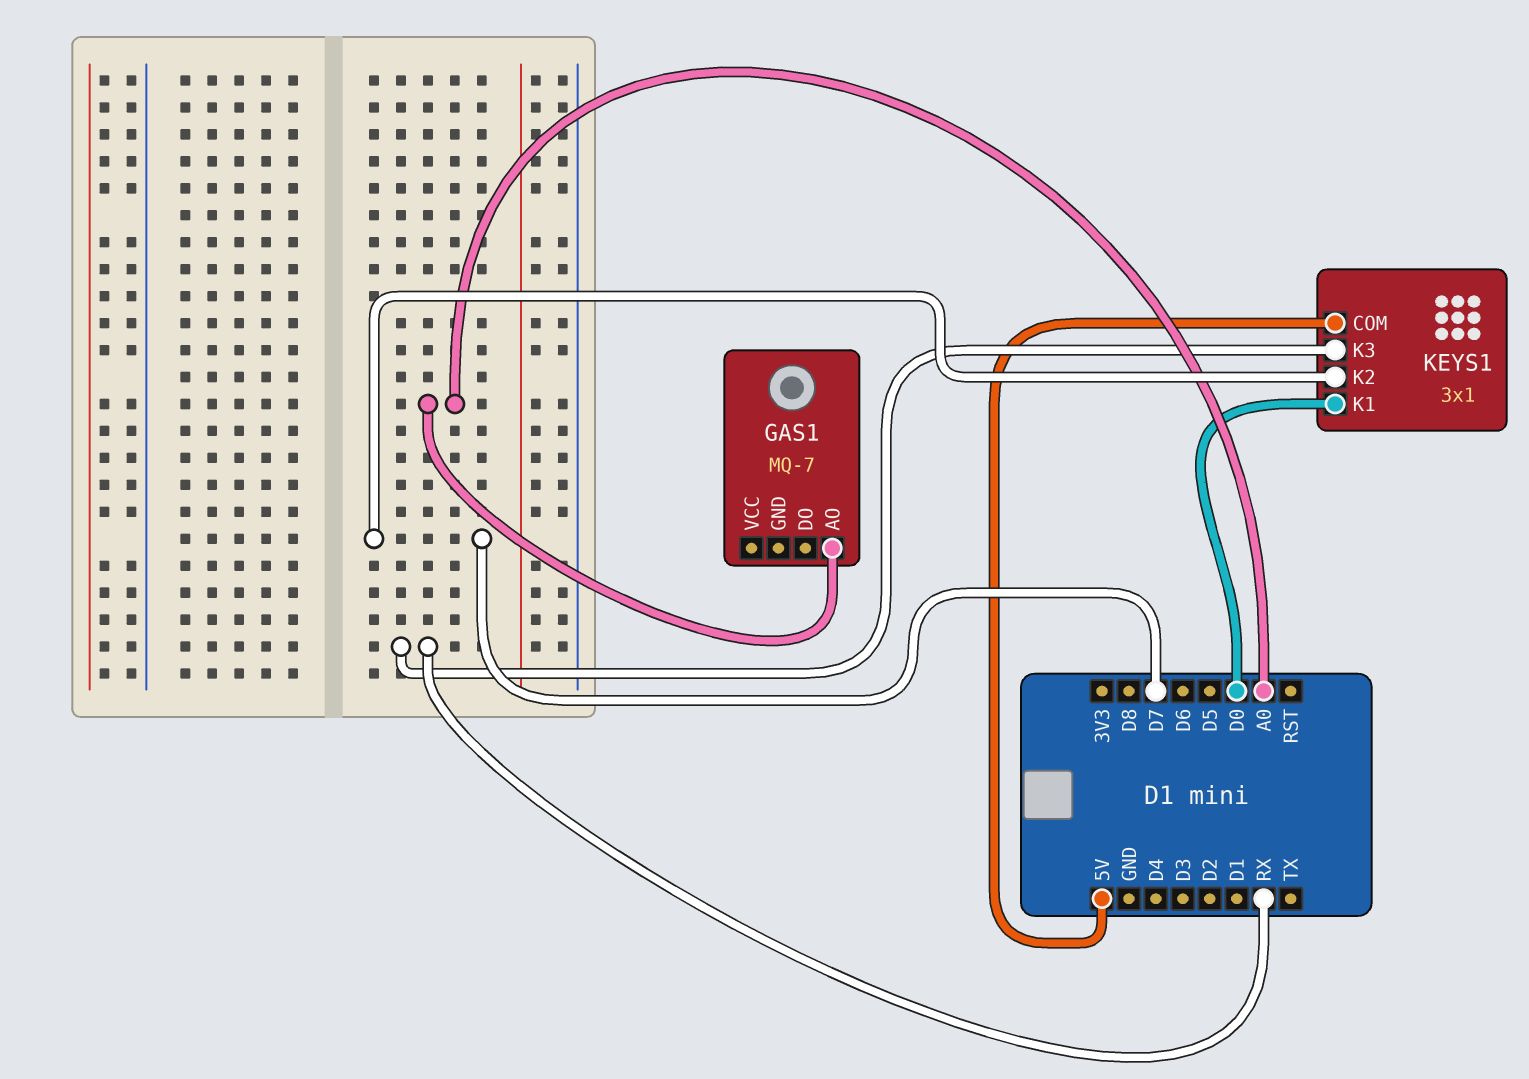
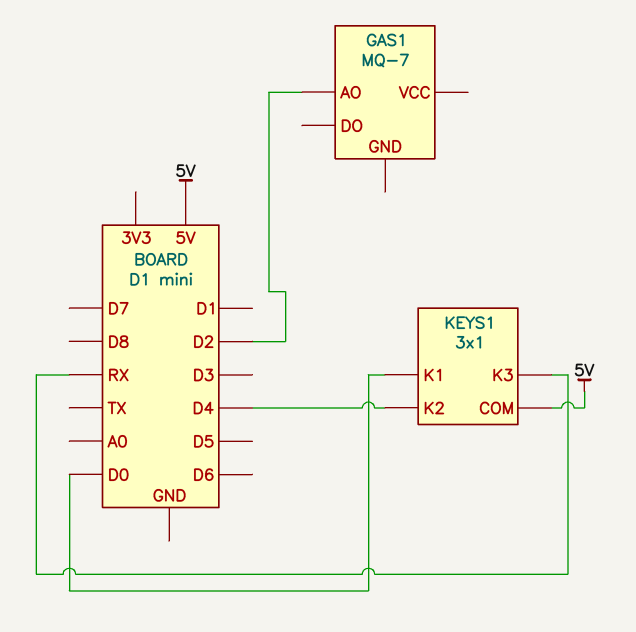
GAS1 pin AO: A0 -> D2
KEYS1 pin K2: D7 -> D4

